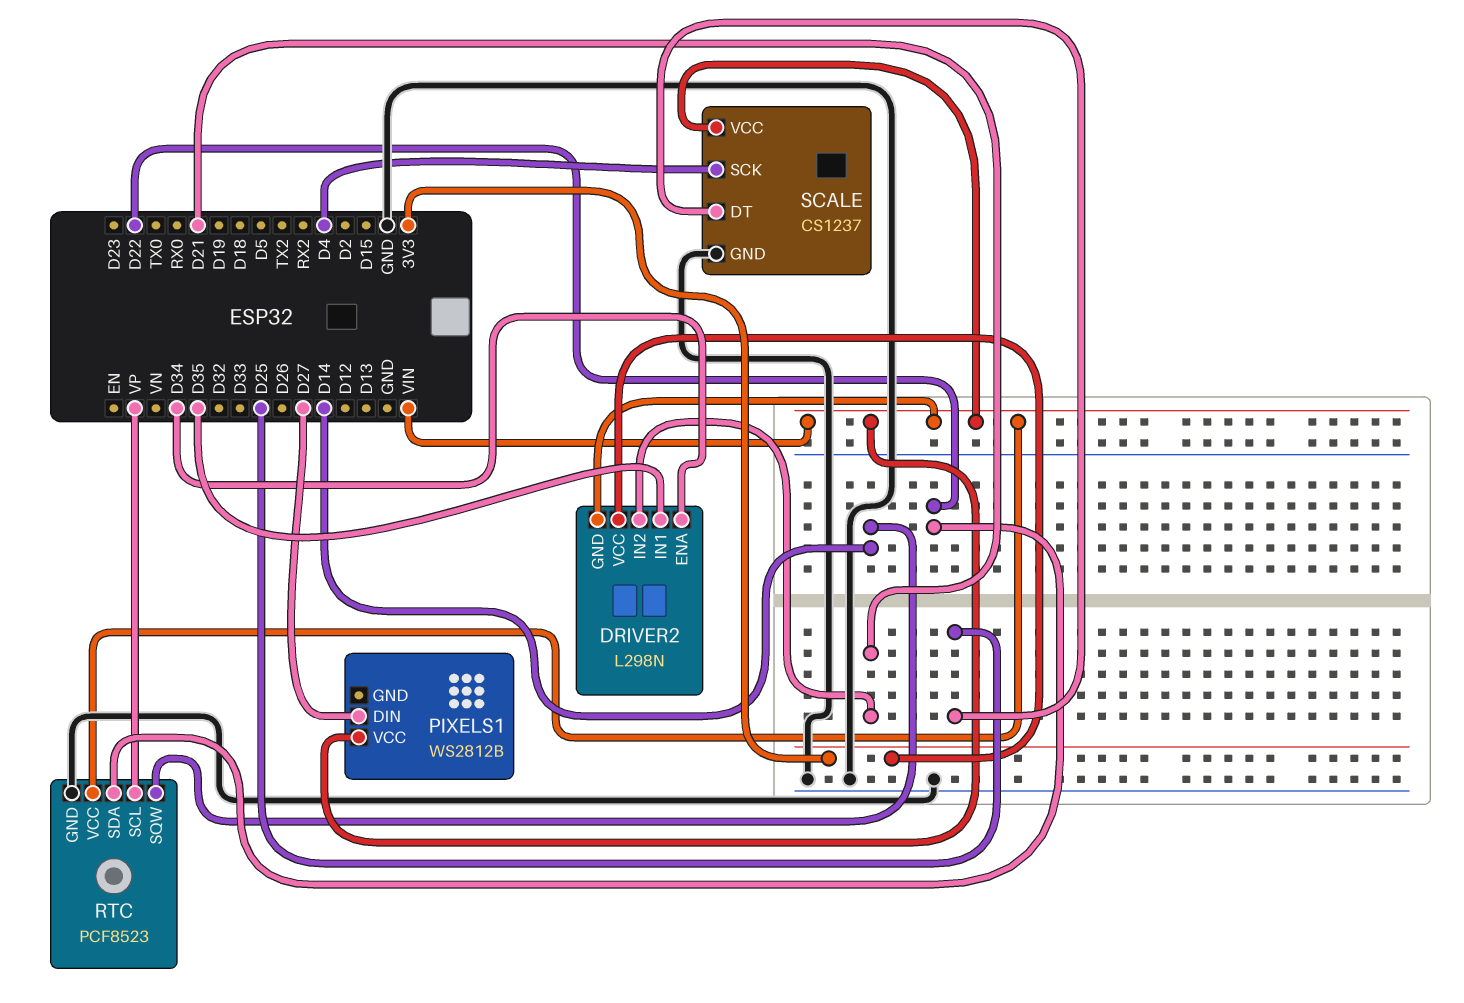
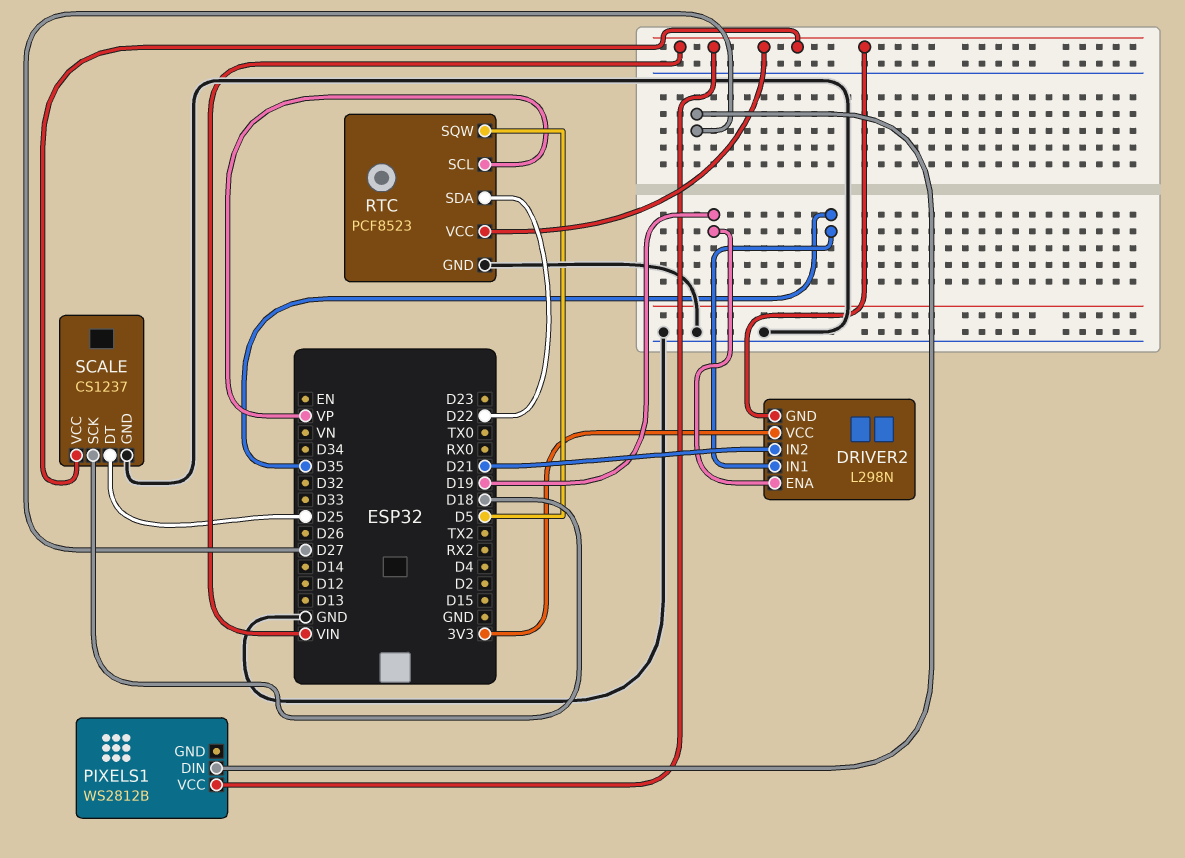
DRIVER2 pin ENA: D34 -> D19
RTC pin SQW: D14 -> D5
SCALE pin SCK: D4 -> D18

